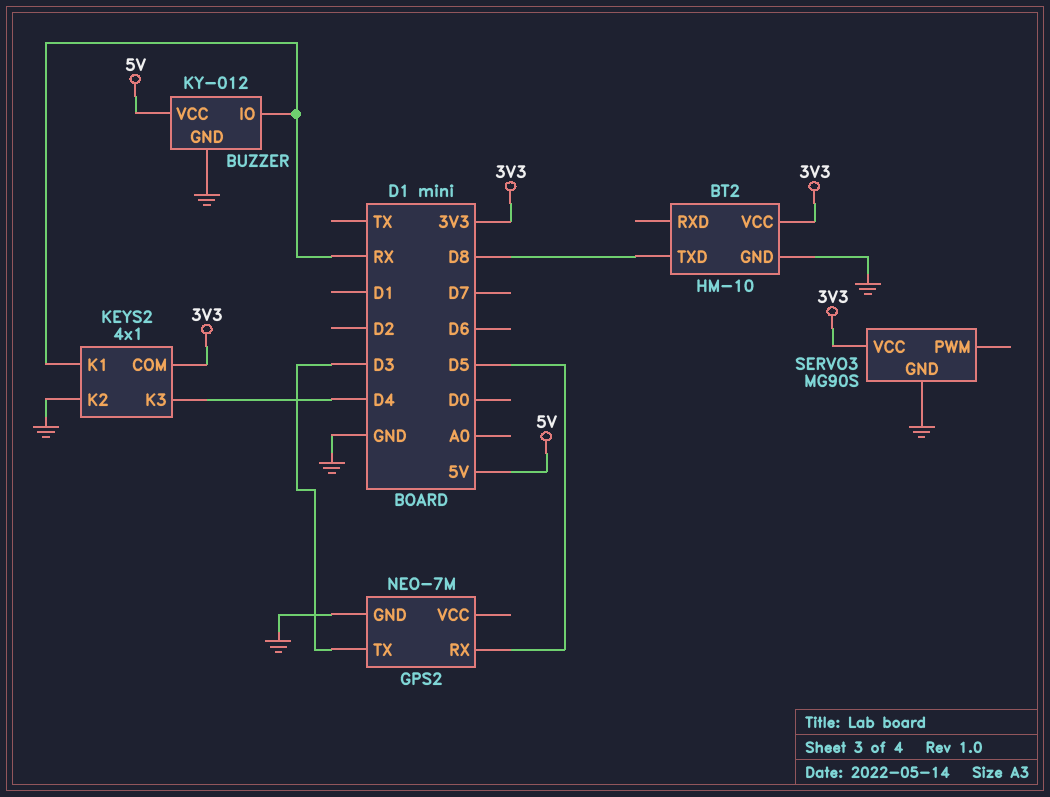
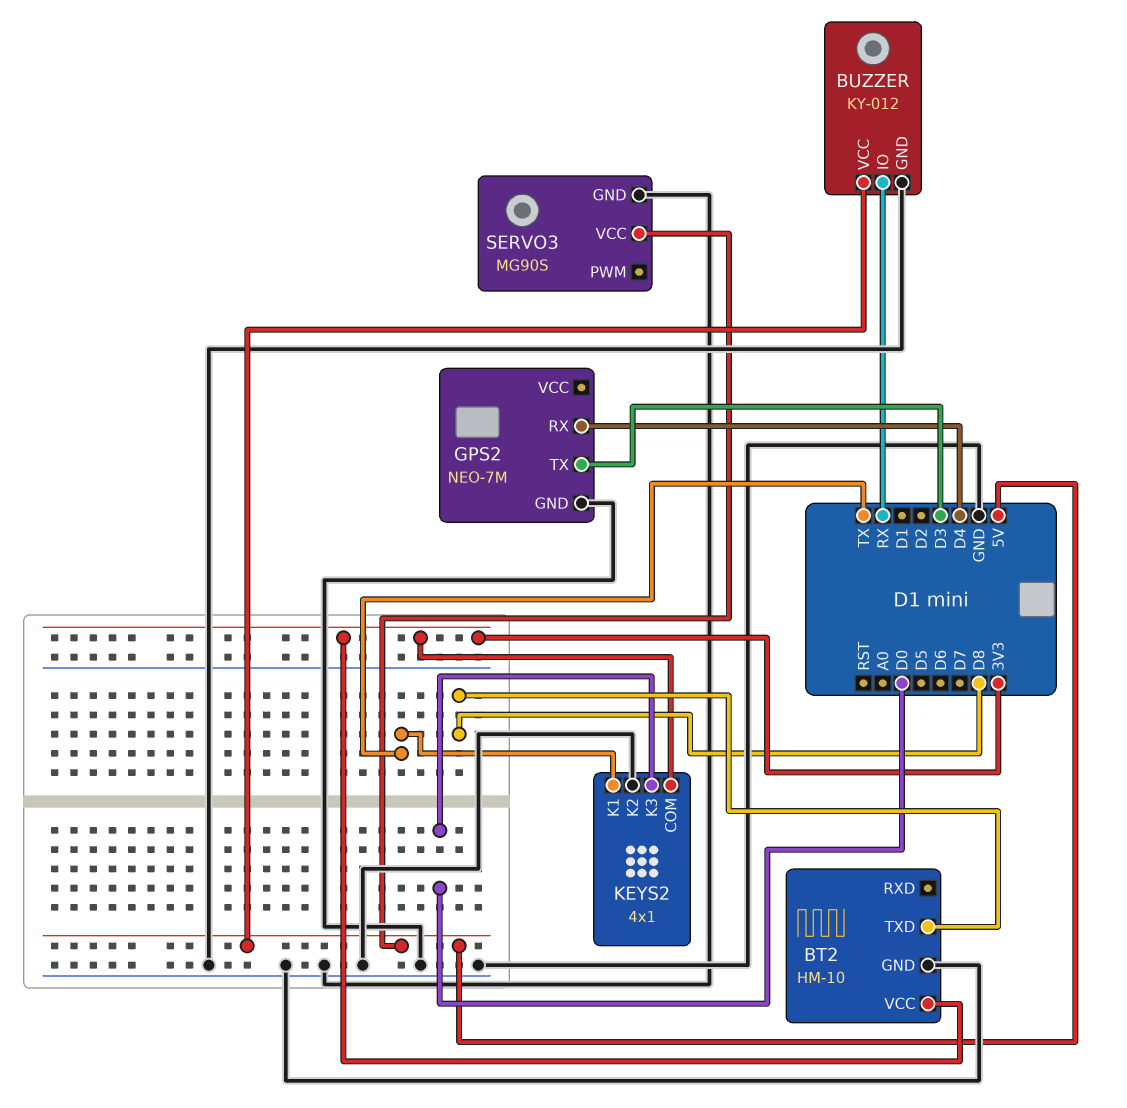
GPS2 pin RX: D5 -> D4
KEYS2 pin K1: RX -> TX
KEYS2 pin K3: D4 -> D0
SERVO3 pin VCC: 3V3 -> 5V

